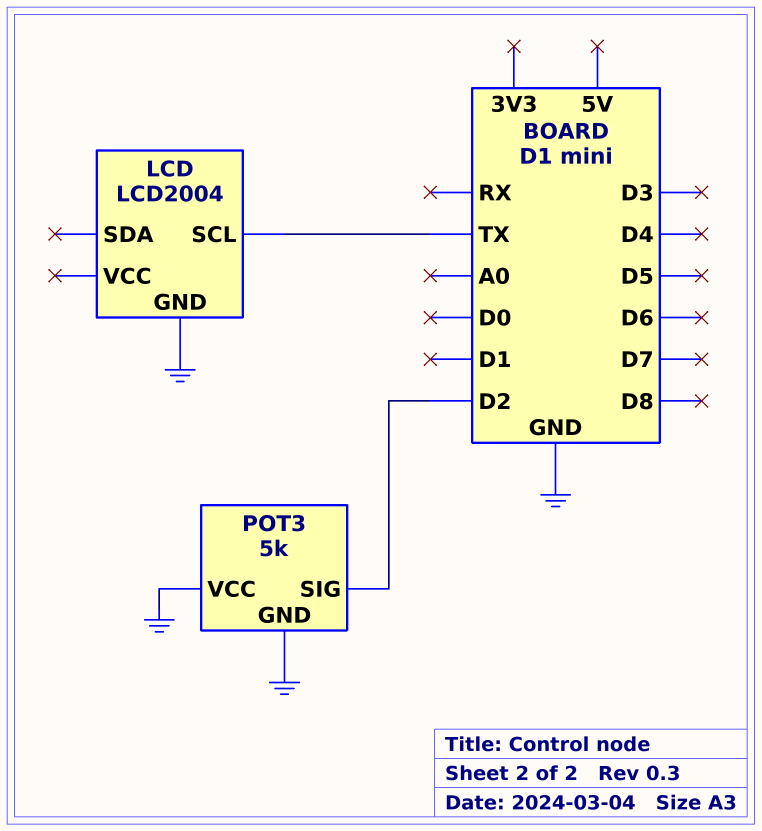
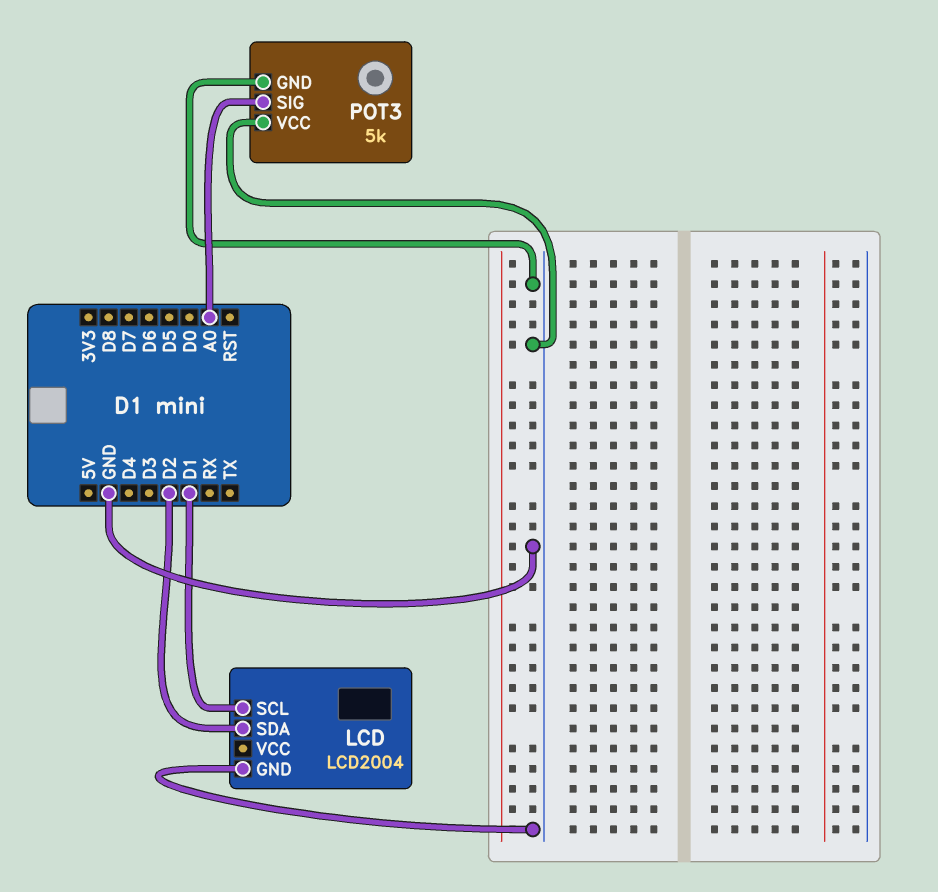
LCD pin SCL: TX -> D1
LCD pin SDA: none -> D2
POT3 pin SIG: D2 -> A0

